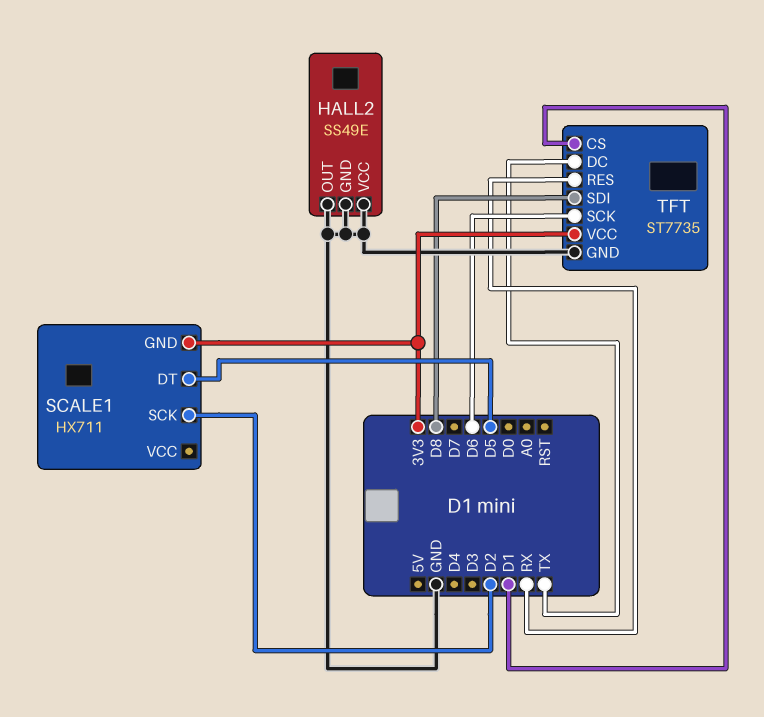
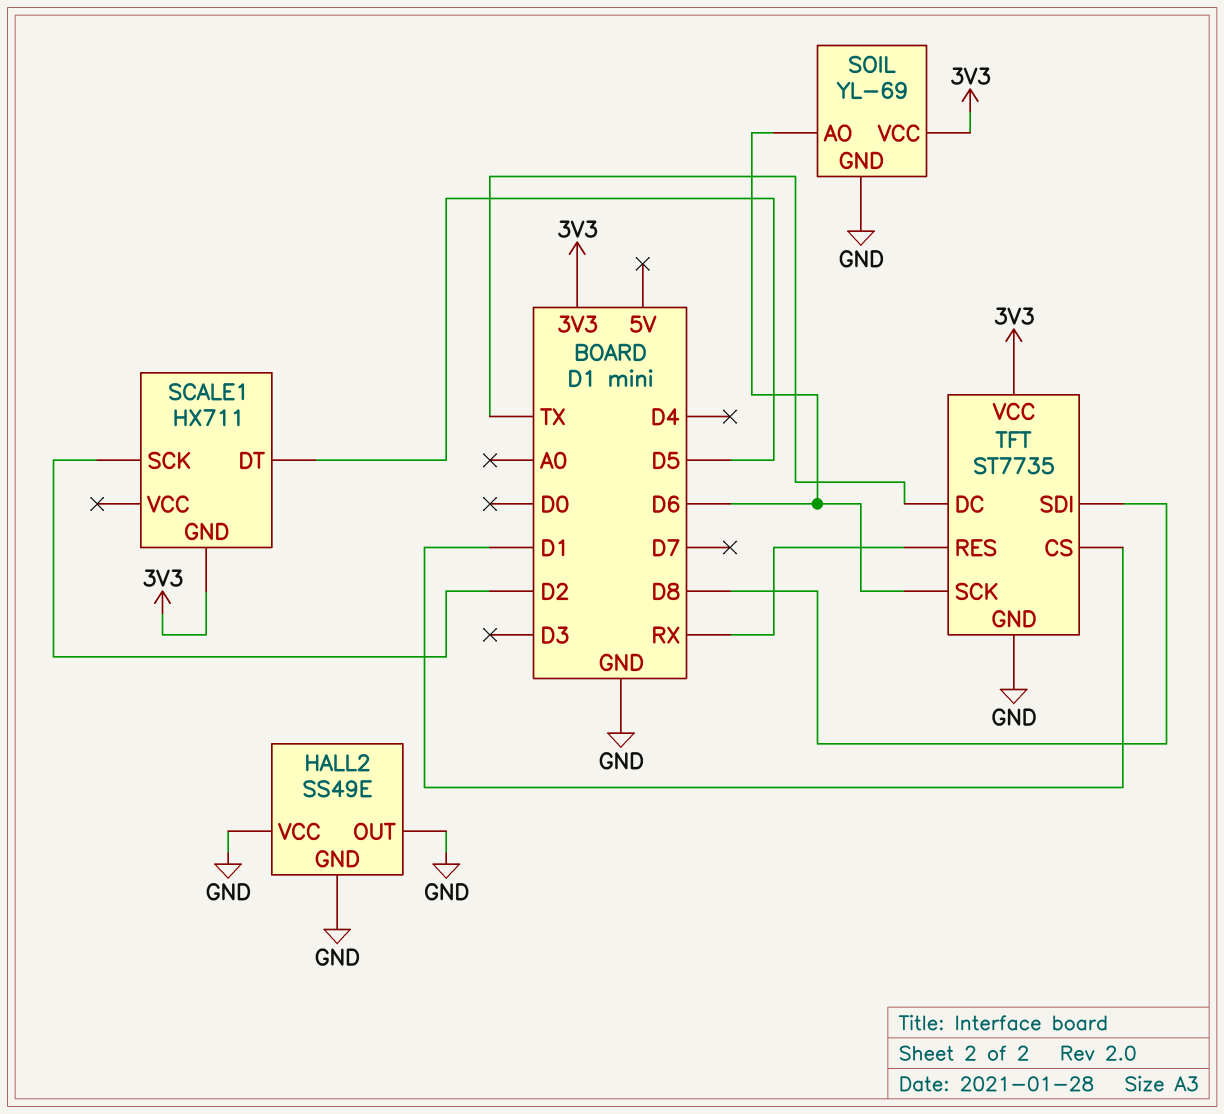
SOIL: none -> YL-69
SOIL pin AO: none -> D6
SOIL pin GND: none -> GND
SOIL pin VCC: none -> 3V3

